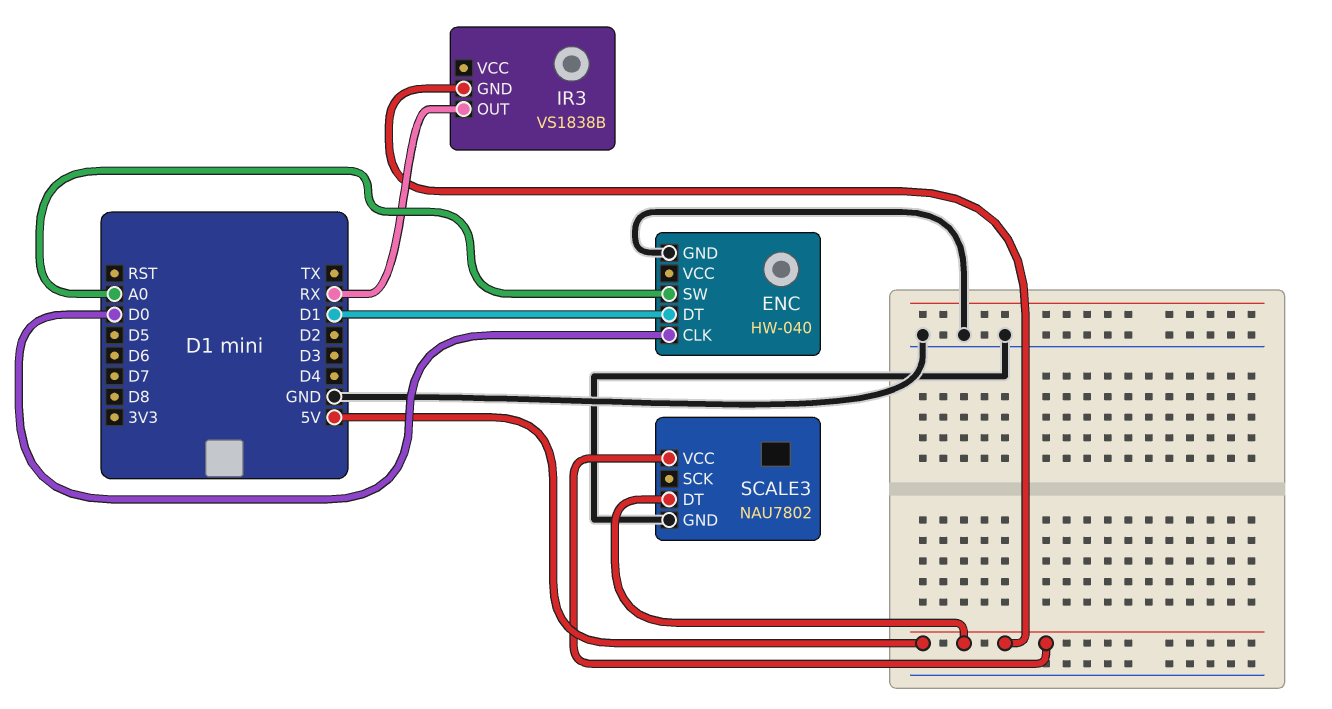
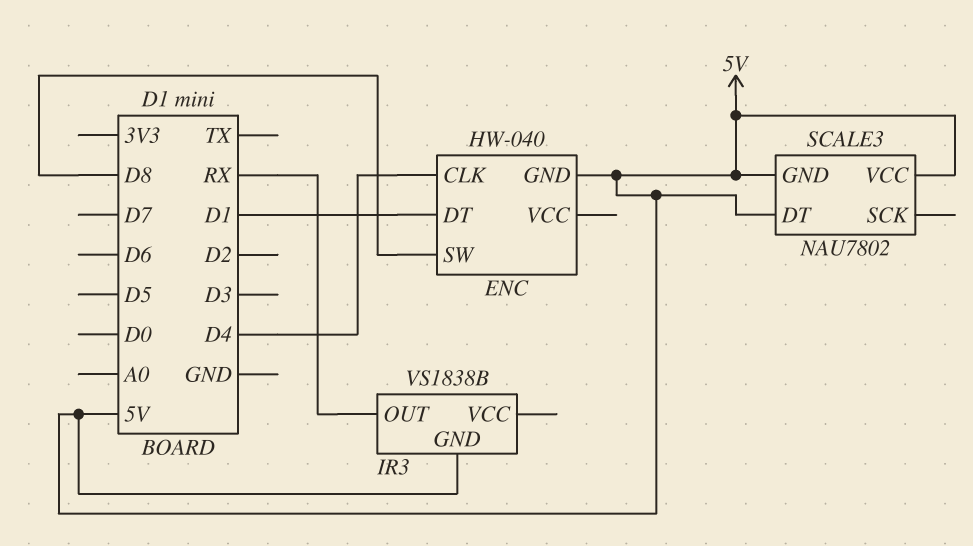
ENC pin CLK: D0 -> D4
ENC pin GND: GND -> 5V
ENC pin SW: A0 -> D8
SCALE3 pin GND: GND -> 5V

